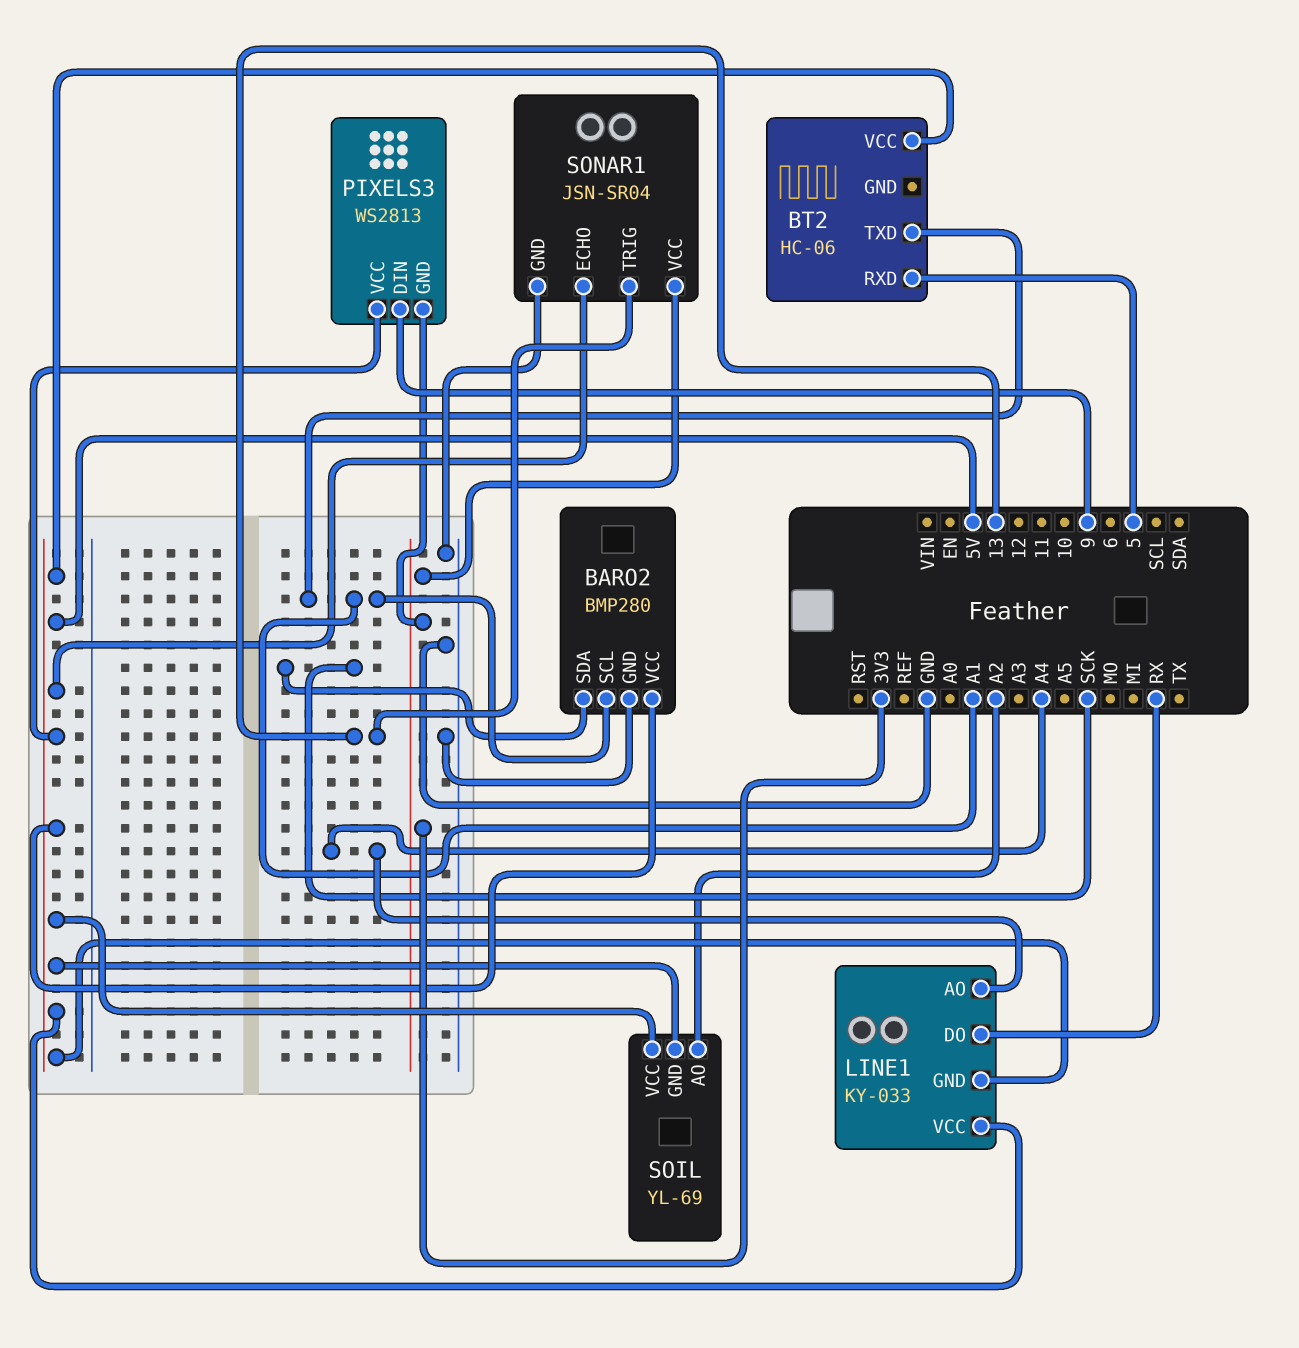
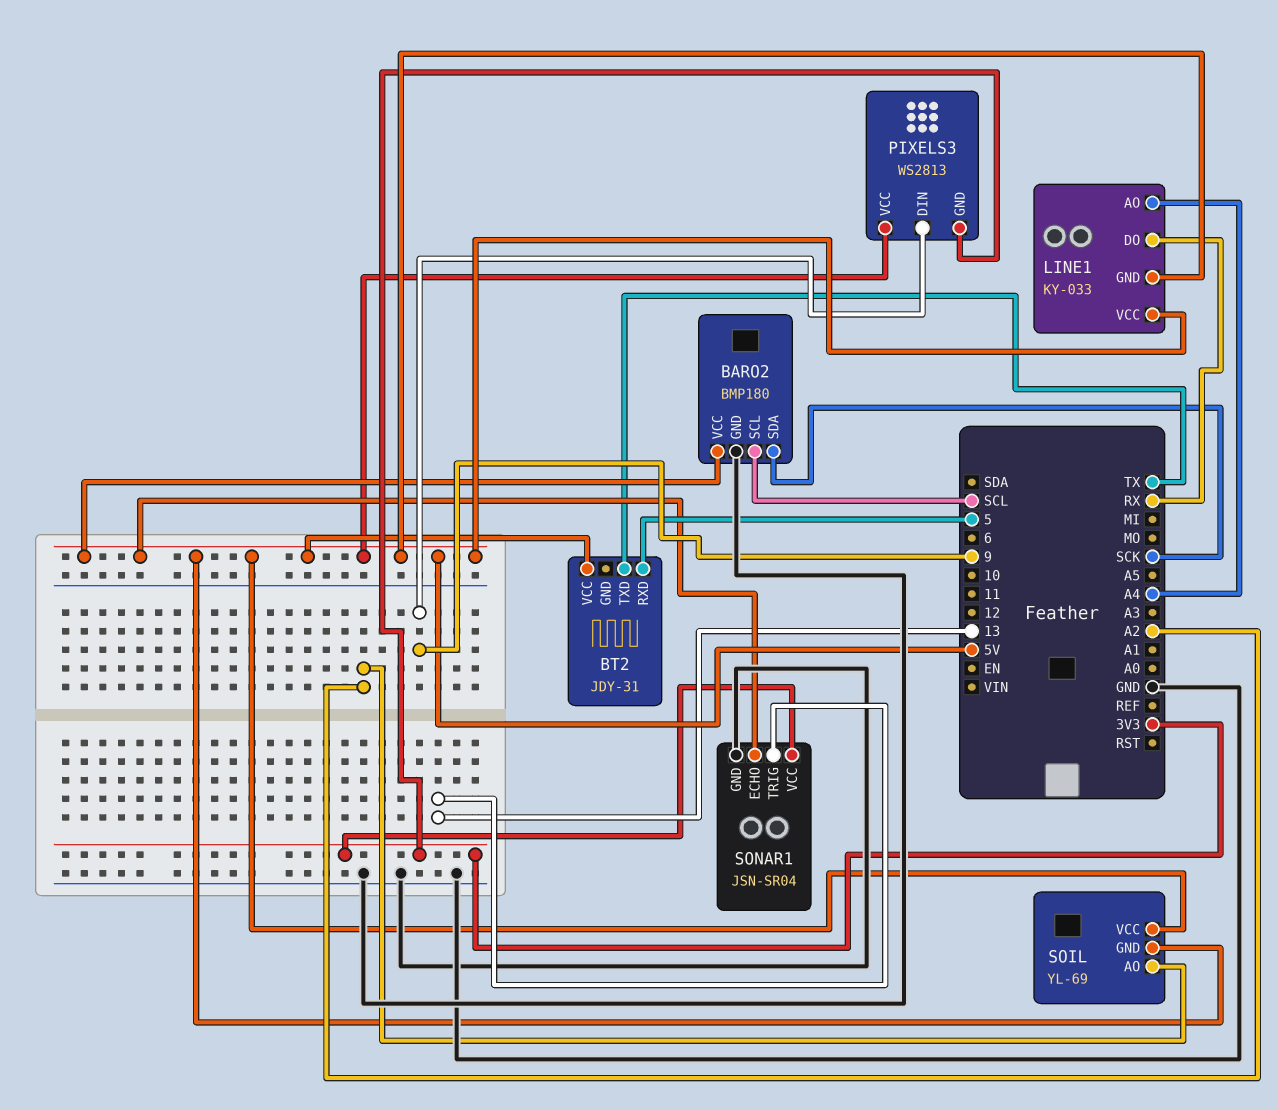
BARO2: BMP280 -> BMP180
BARO2 pin SCL: A1 -> SCL
BT2: HC-06 -> JDY-31
BT2 pin TXD: A1 -> TX

